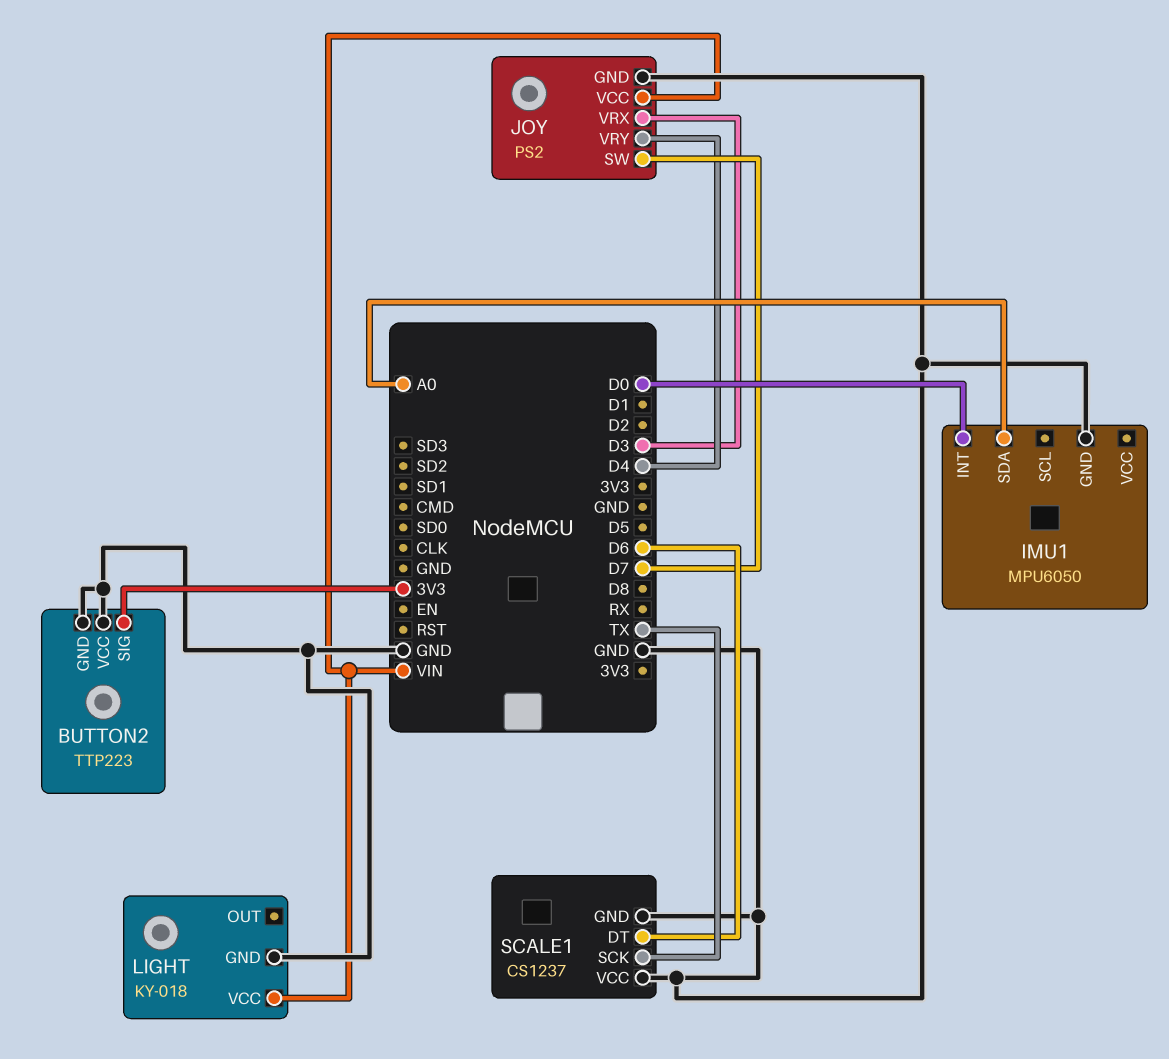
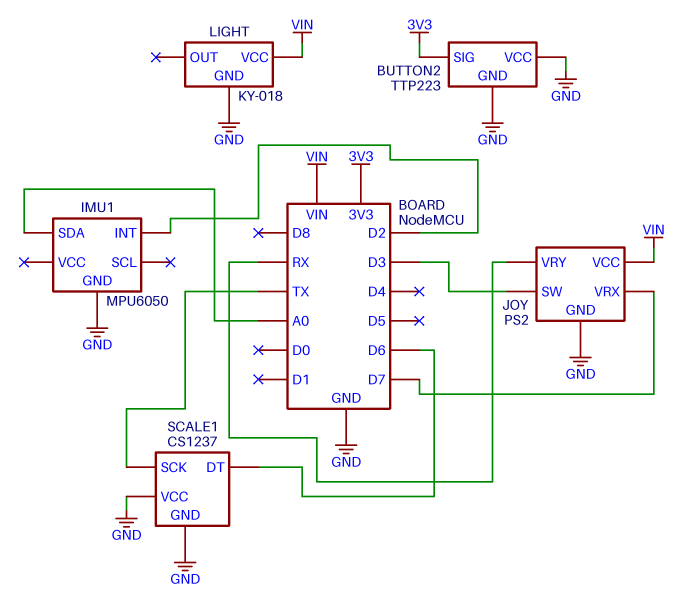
IMU1 pin INT: D0 -> D2
JOY pin SW: D7 -> D3
JOY pin VRX: D3 -> D7
JOY pin VRY: D4 -> RX

